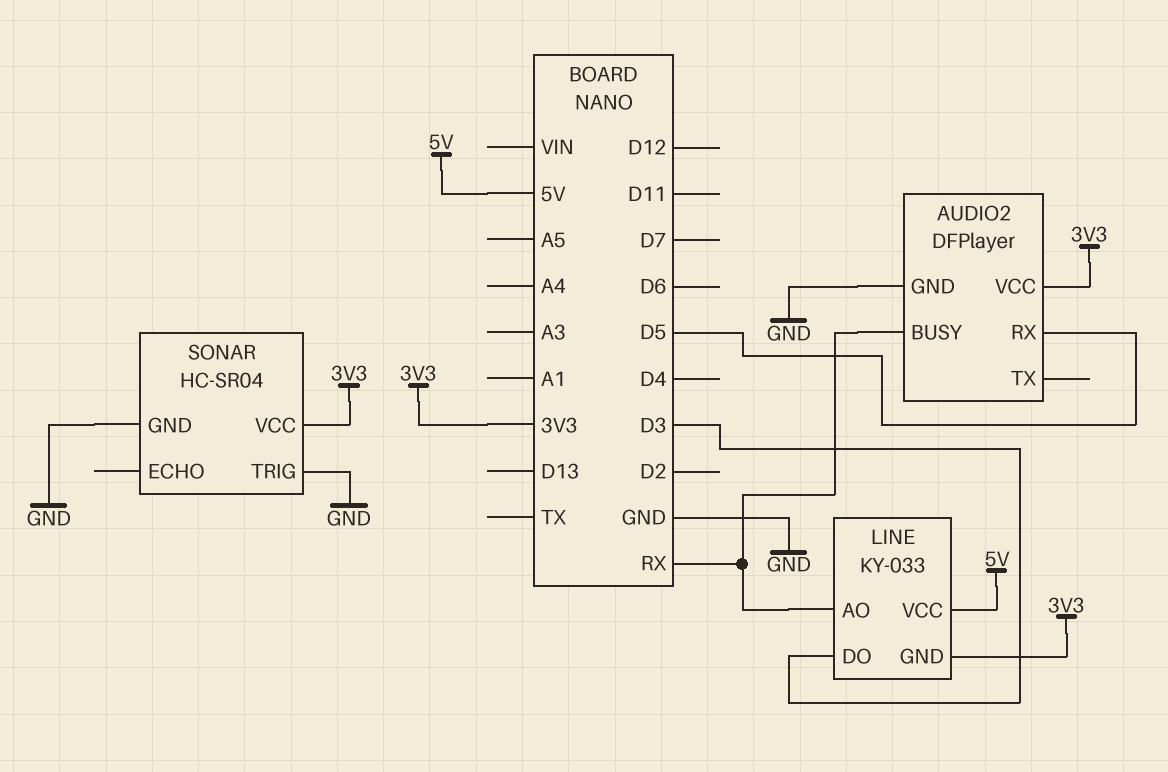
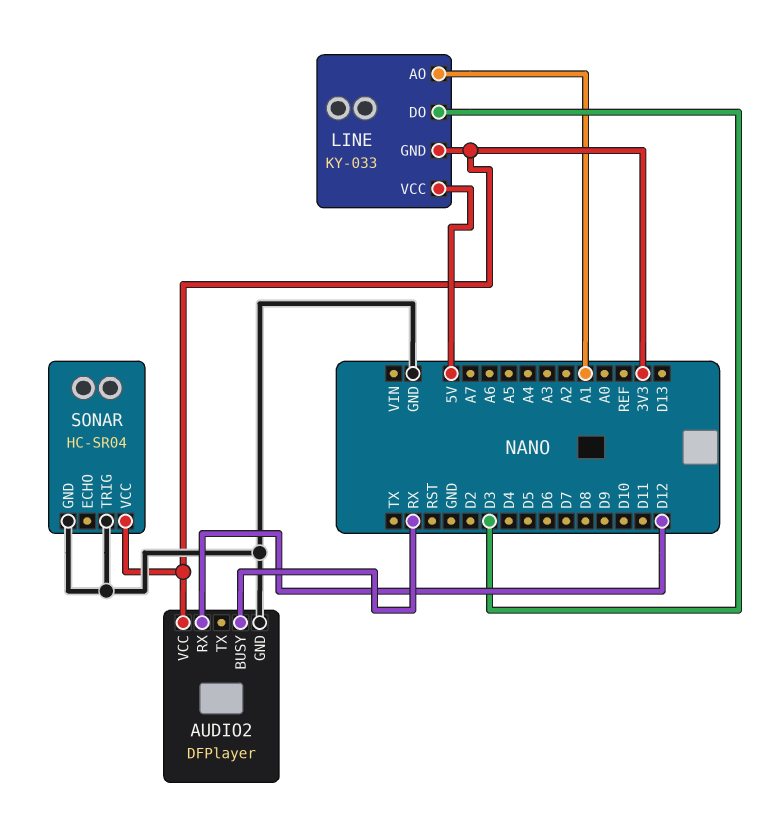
AUDIO2 pin RX: D5 -> D12
LINE pin AO: RX -> A1

